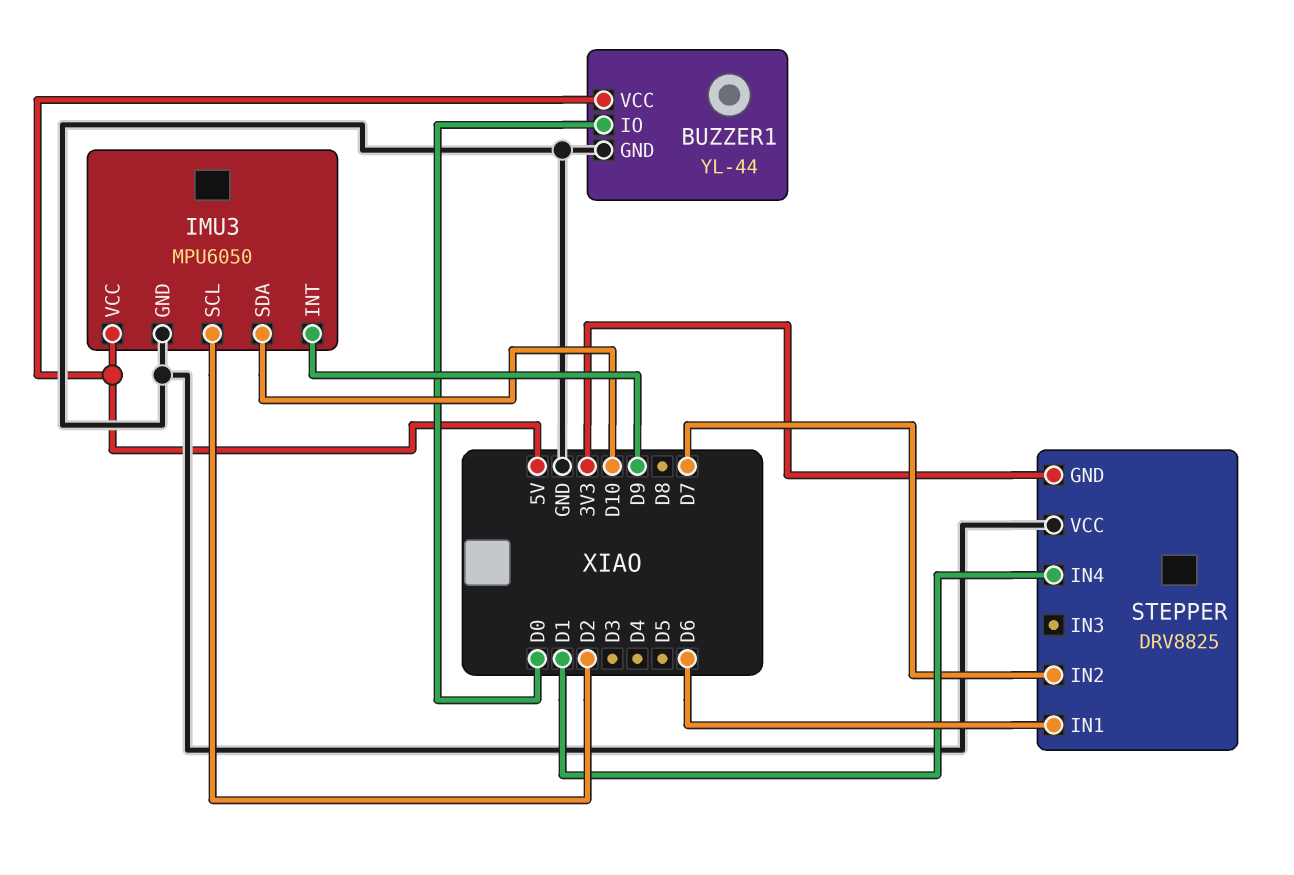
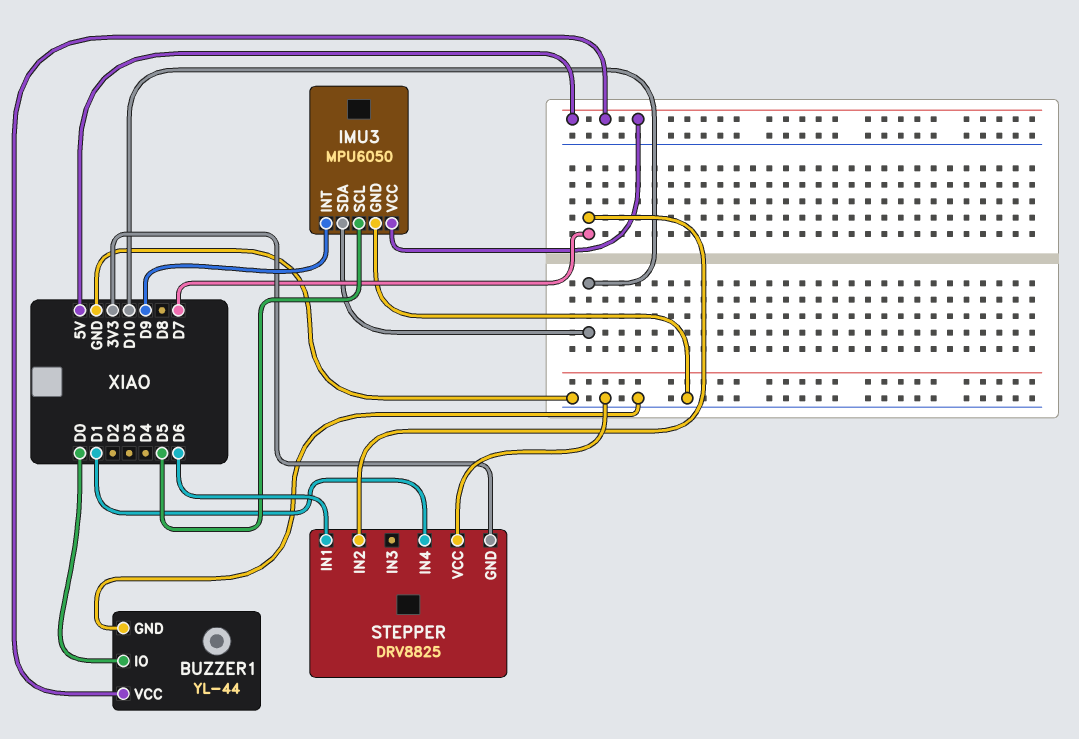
IMU3 pin SCL: D2 -> D5

